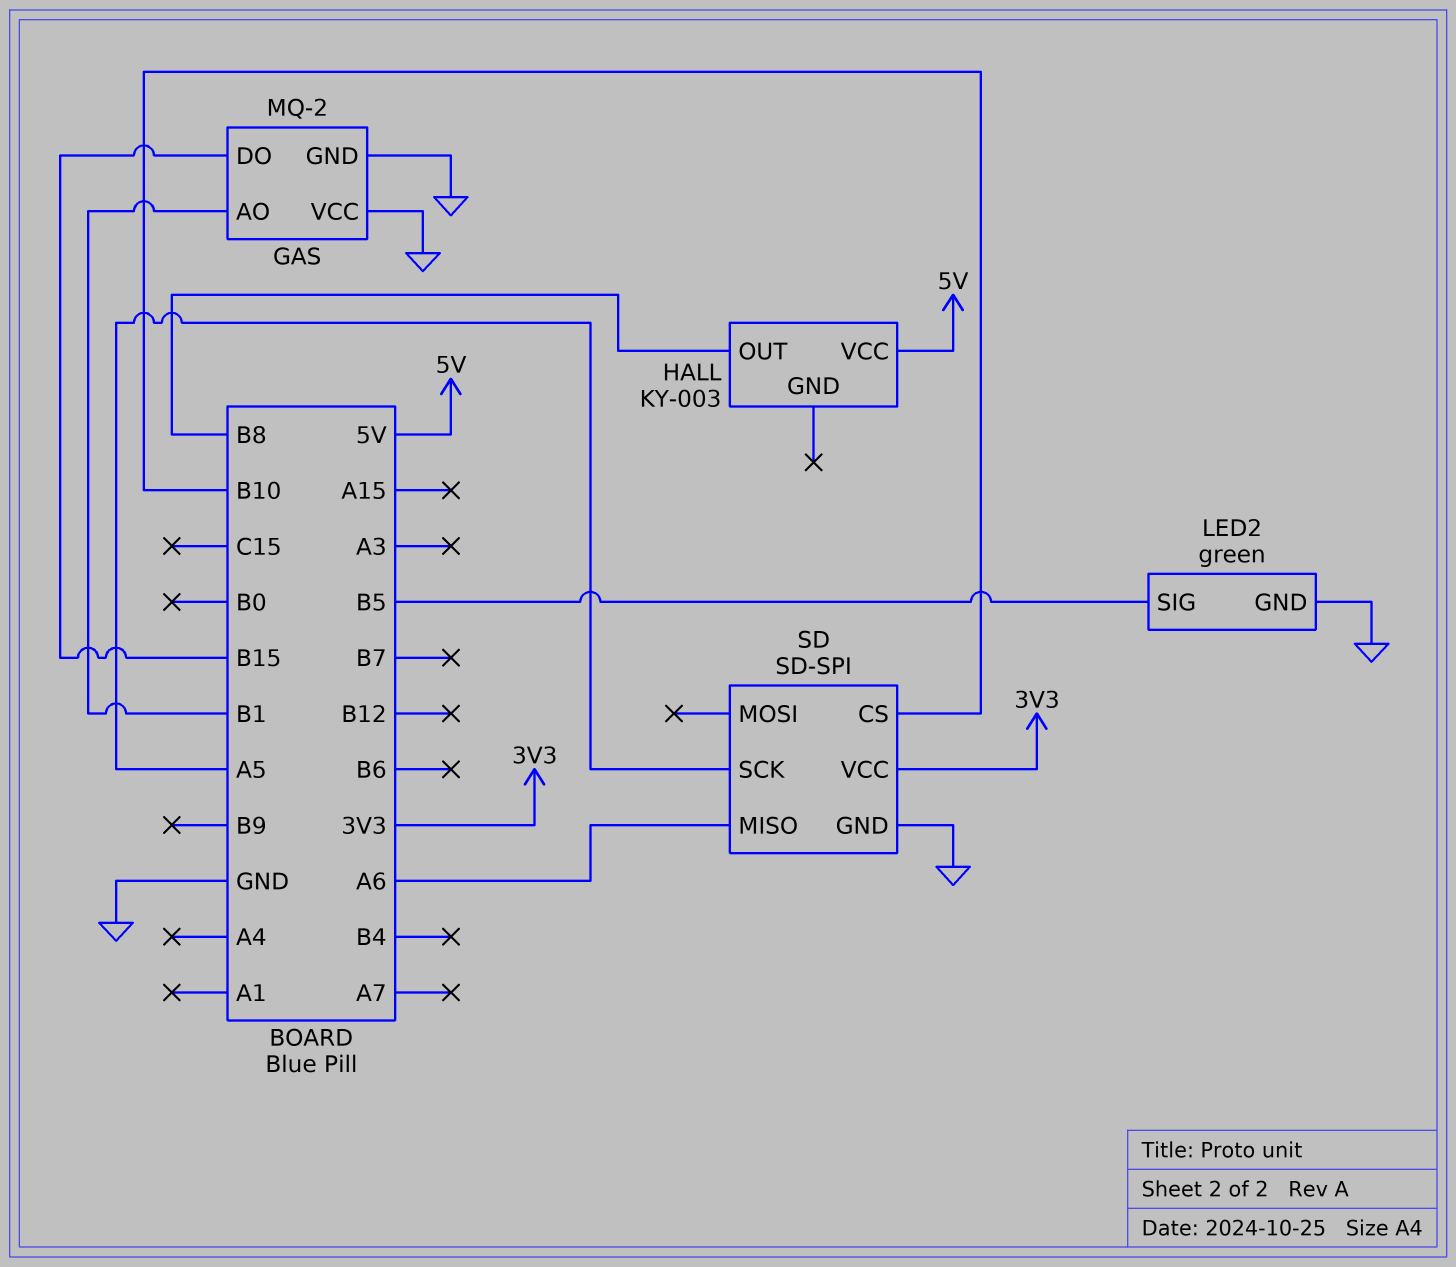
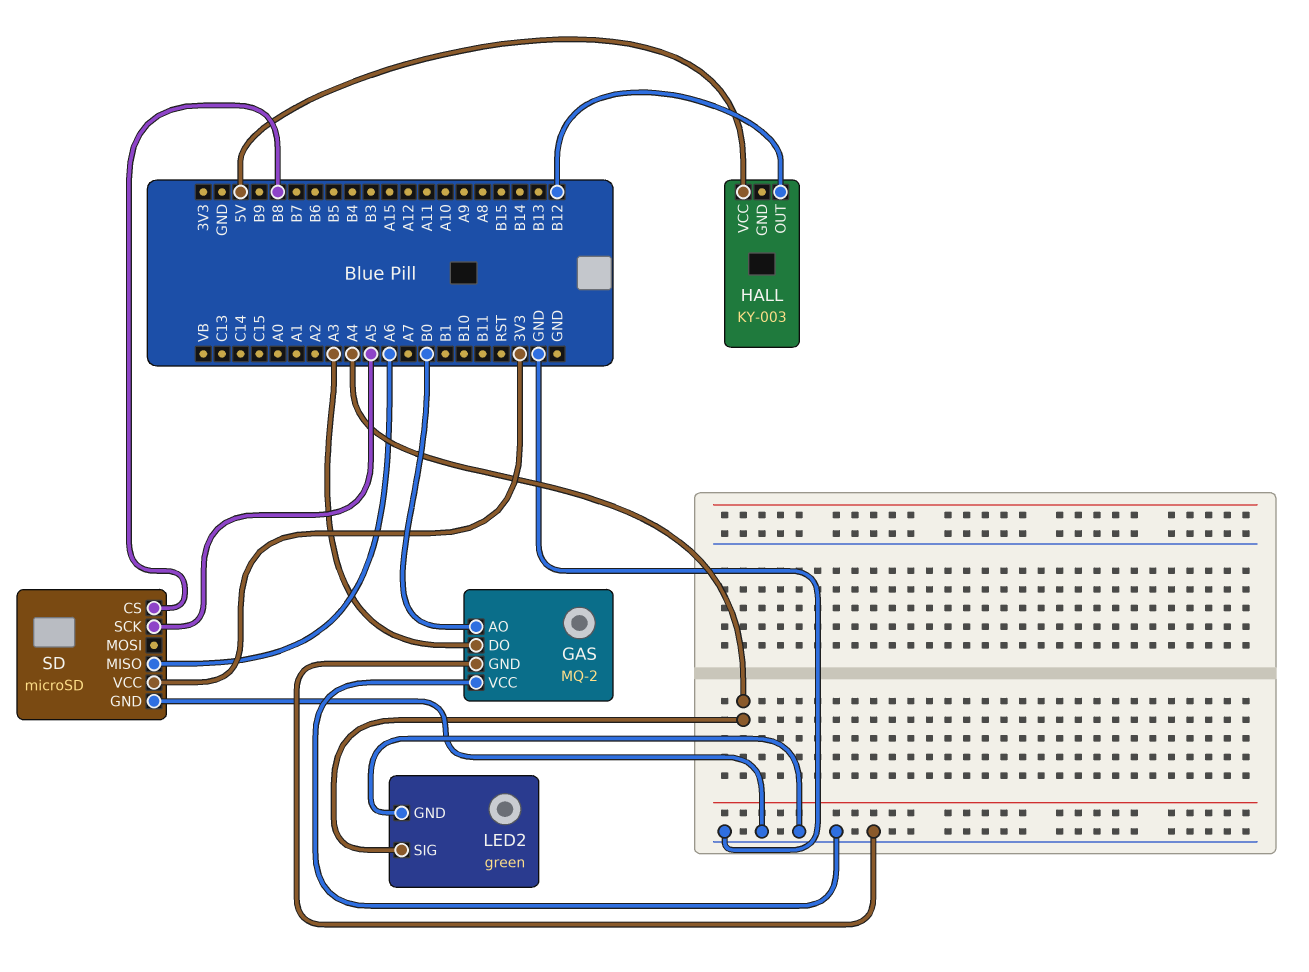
GAS pin AO: B1 -> B0
GAS pin DO: B15 -> A3
HALL pin OUT: B8 -> B12
LED2 pin SIG: B5 -> A4
SD: SD-SPI -> microSD
SD pin CS: B10 -> B8

